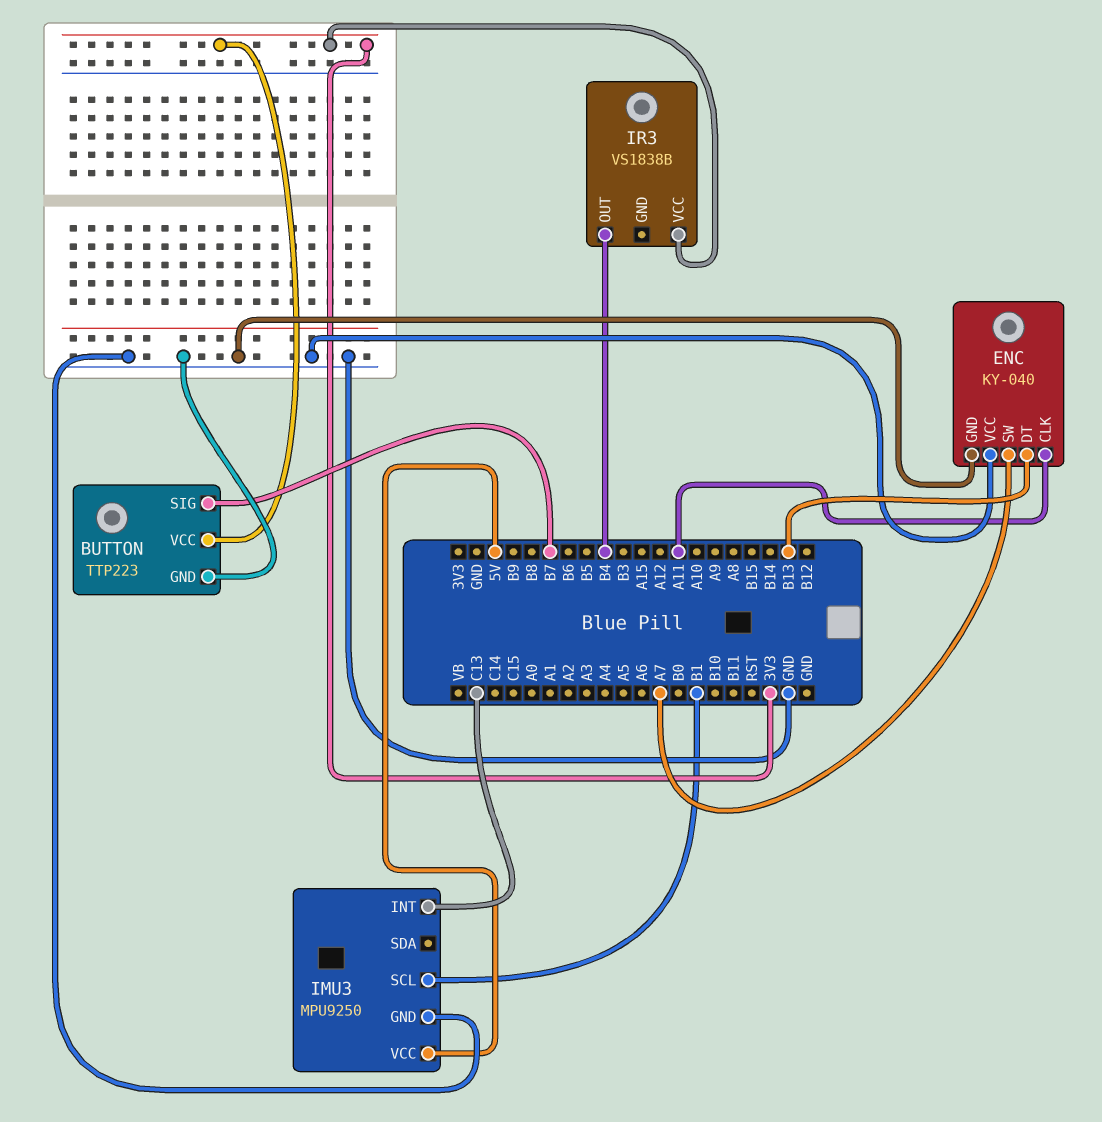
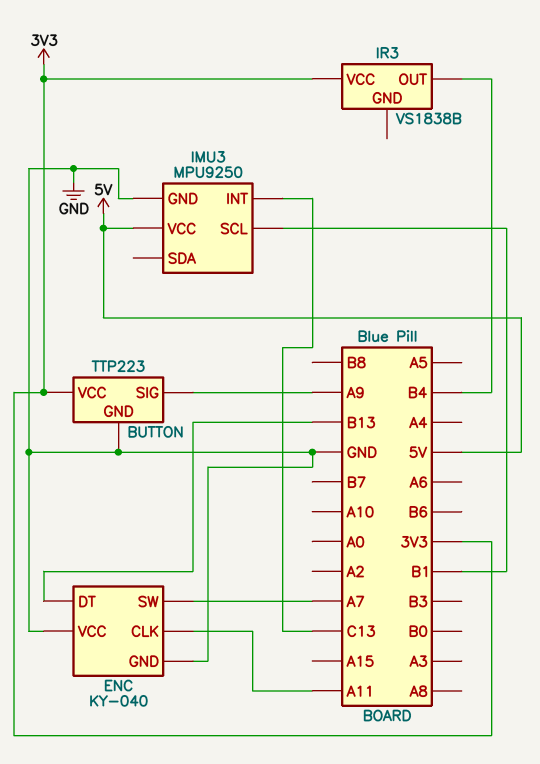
BUTTON pin SIG: B7 -> A9

